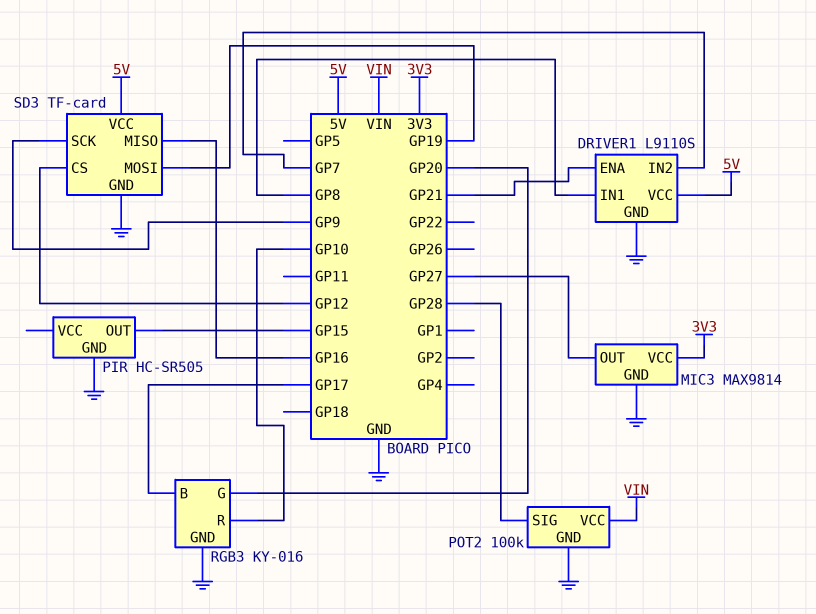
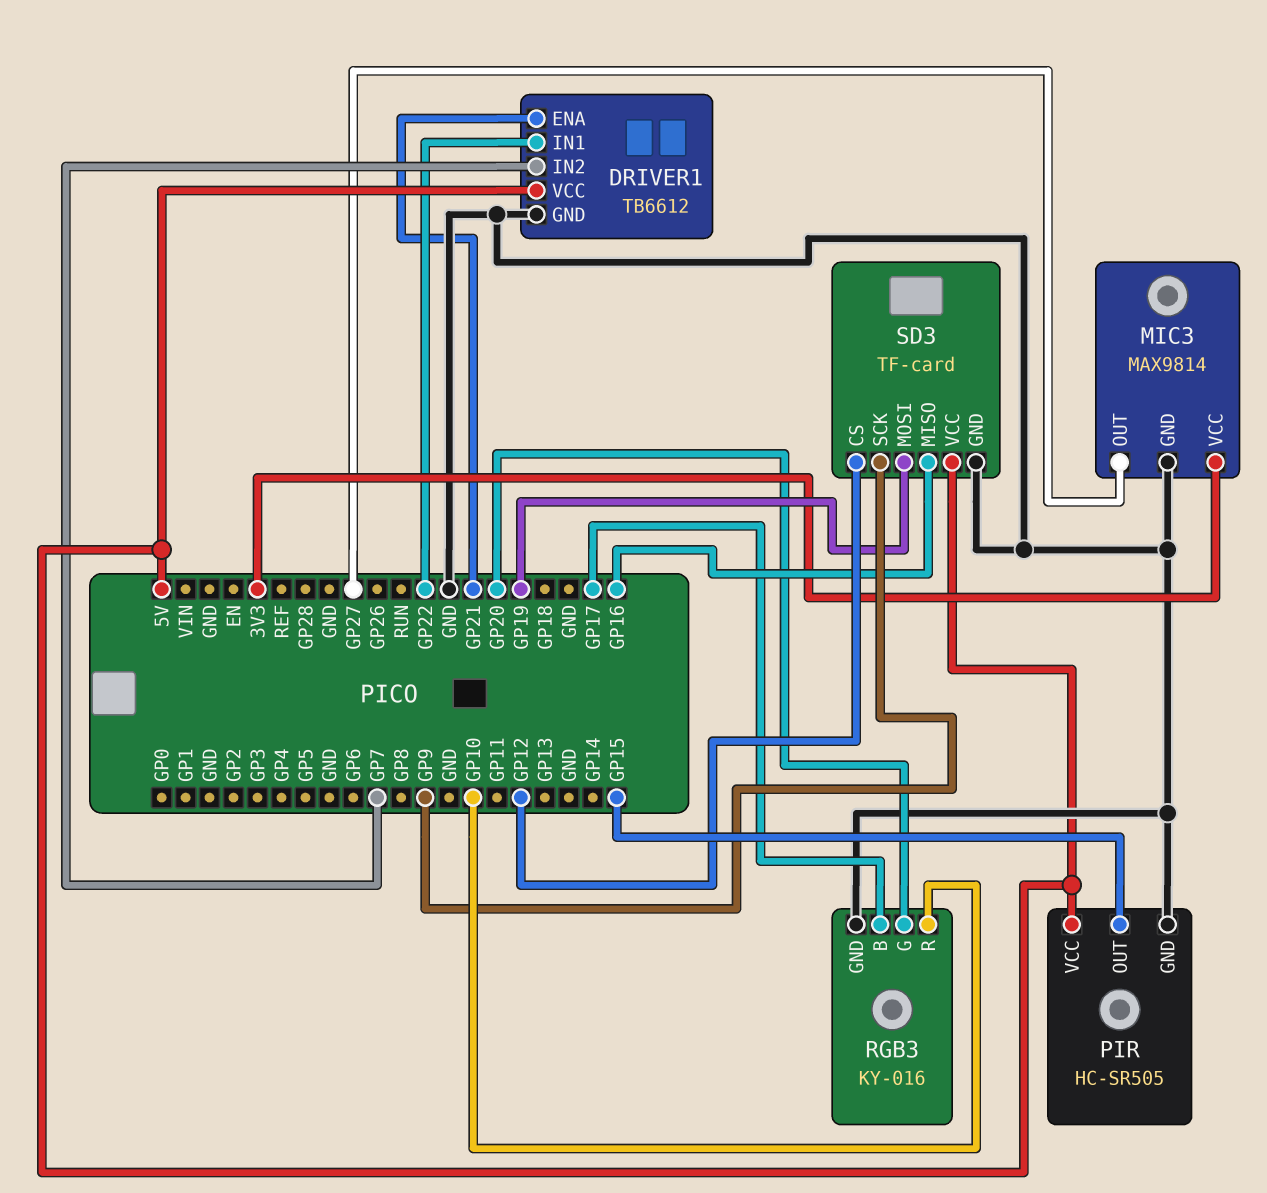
DRIVER1: L9110S -> TB6612
DRIVER1 pin IN1: GP8 -> GP22
PIR pin VCC: none -> 5V
POT2: 100k -> none
POT2 pin GND: GND -> none
POT2 pin SIG: GP28 -> none
POT2 pin VCC: VIN -> none

